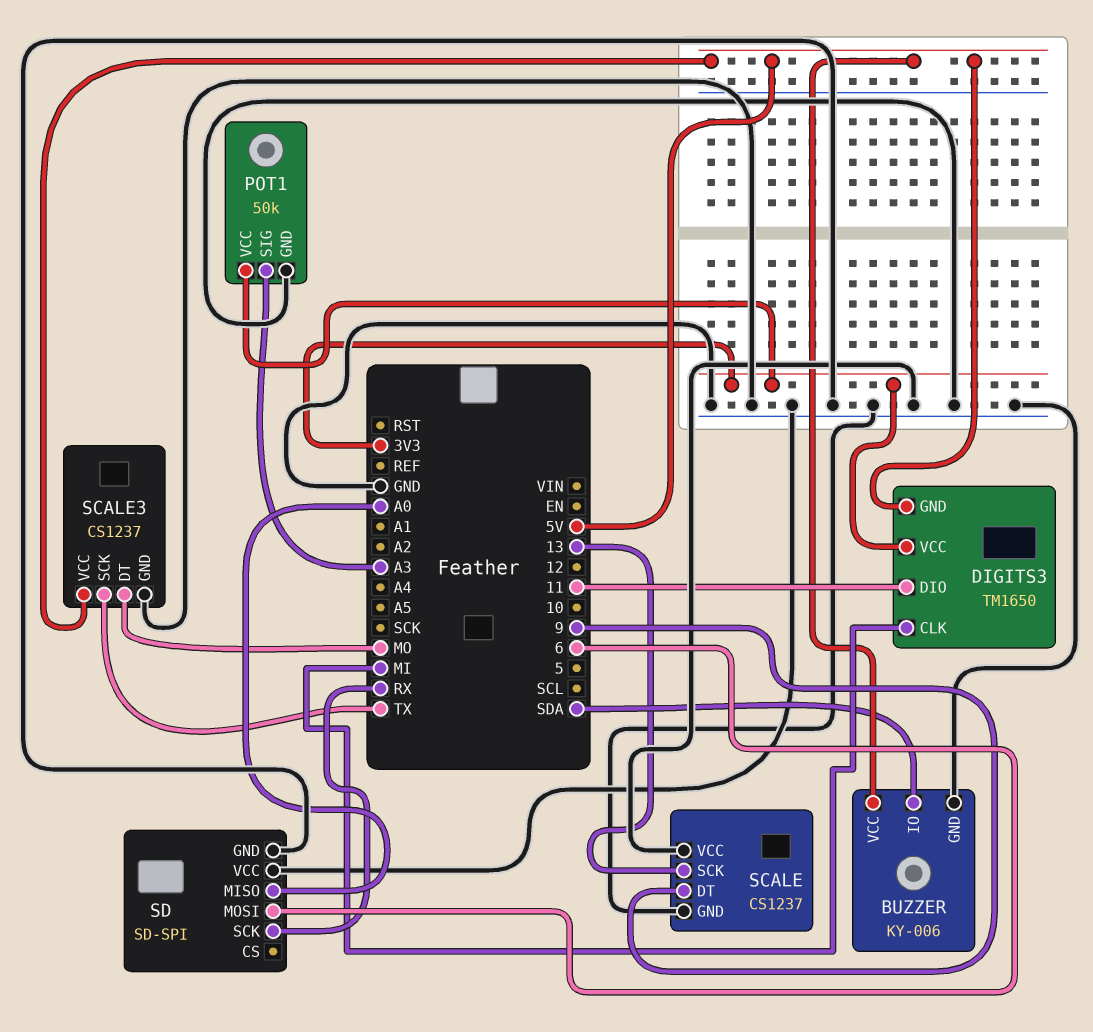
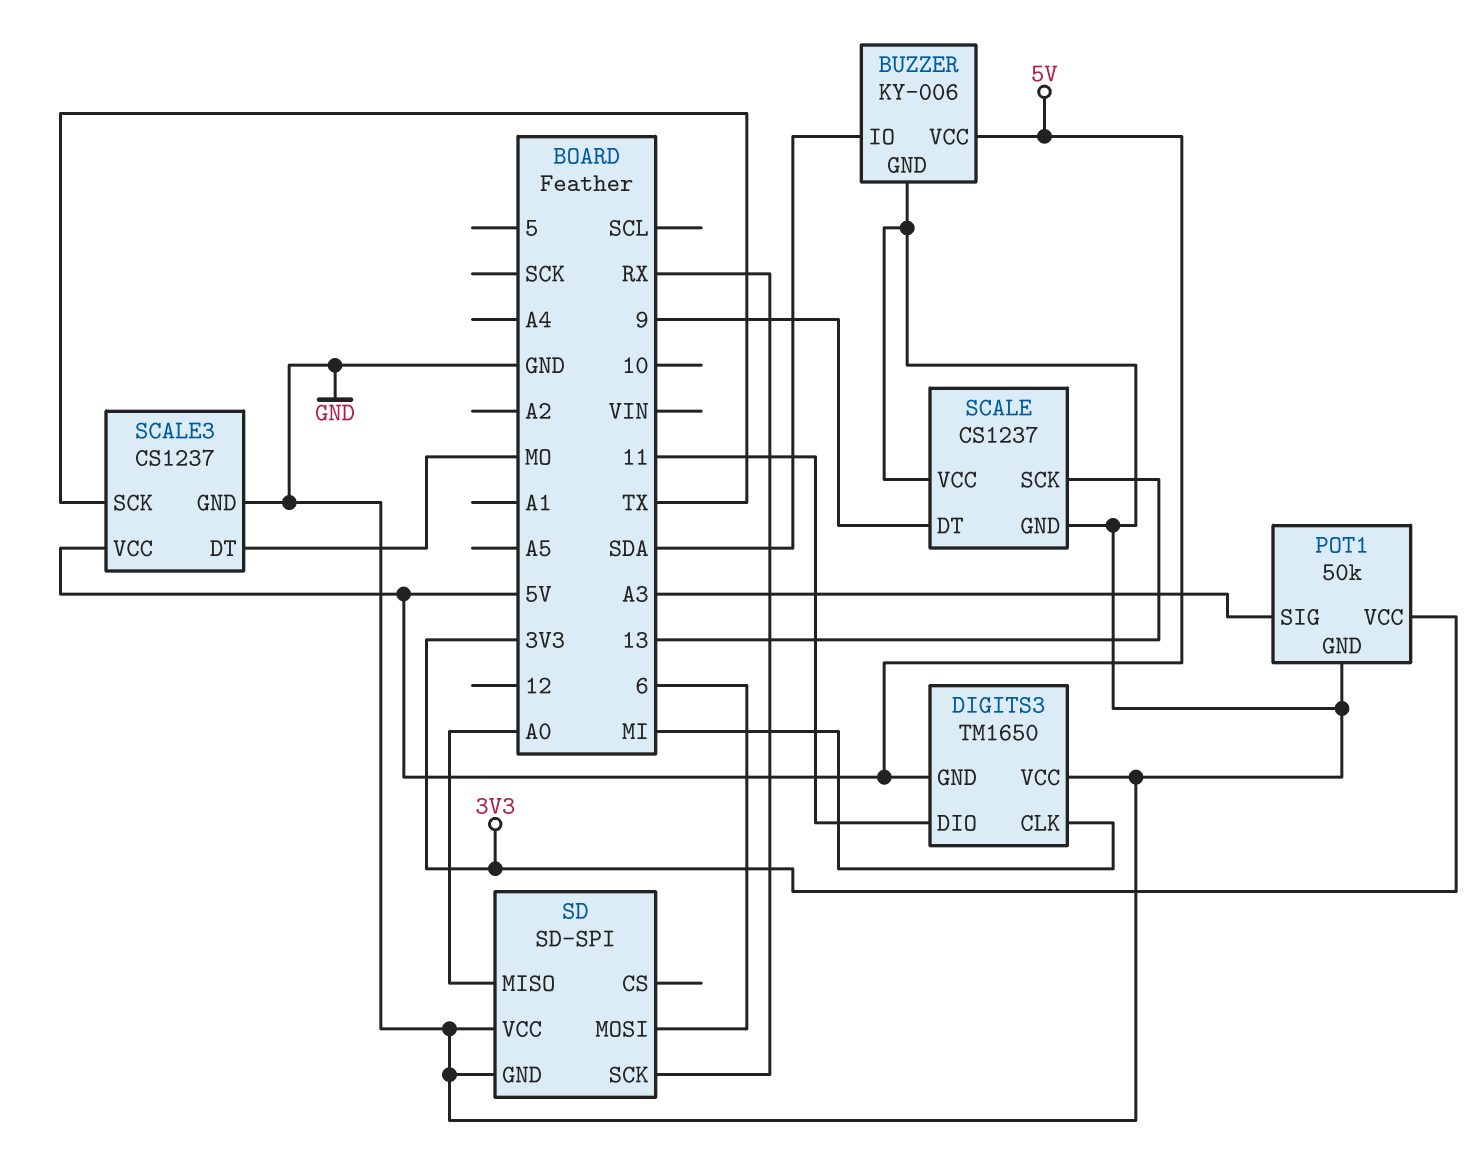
DIGITS3 pin VCC: 3V3 -> GND

